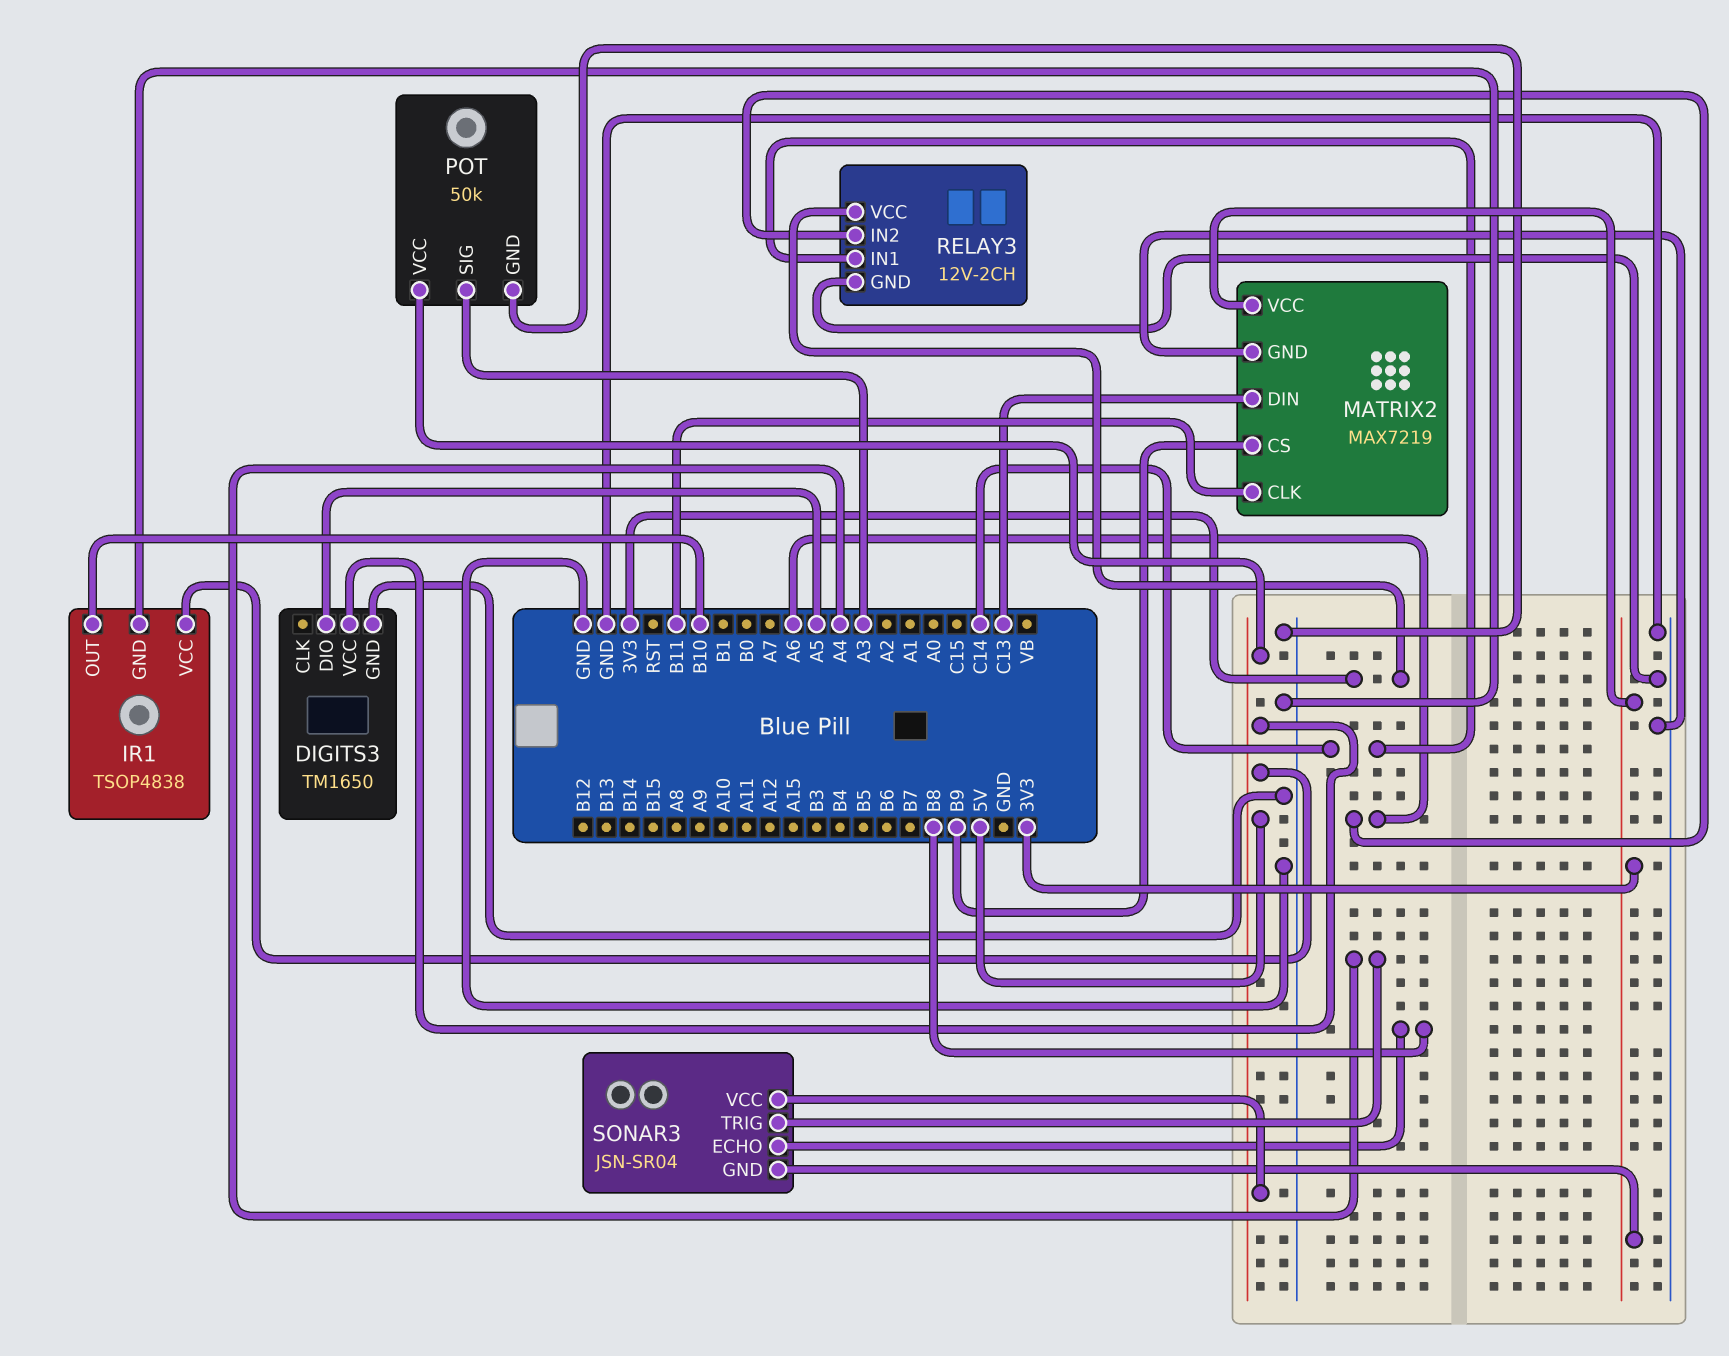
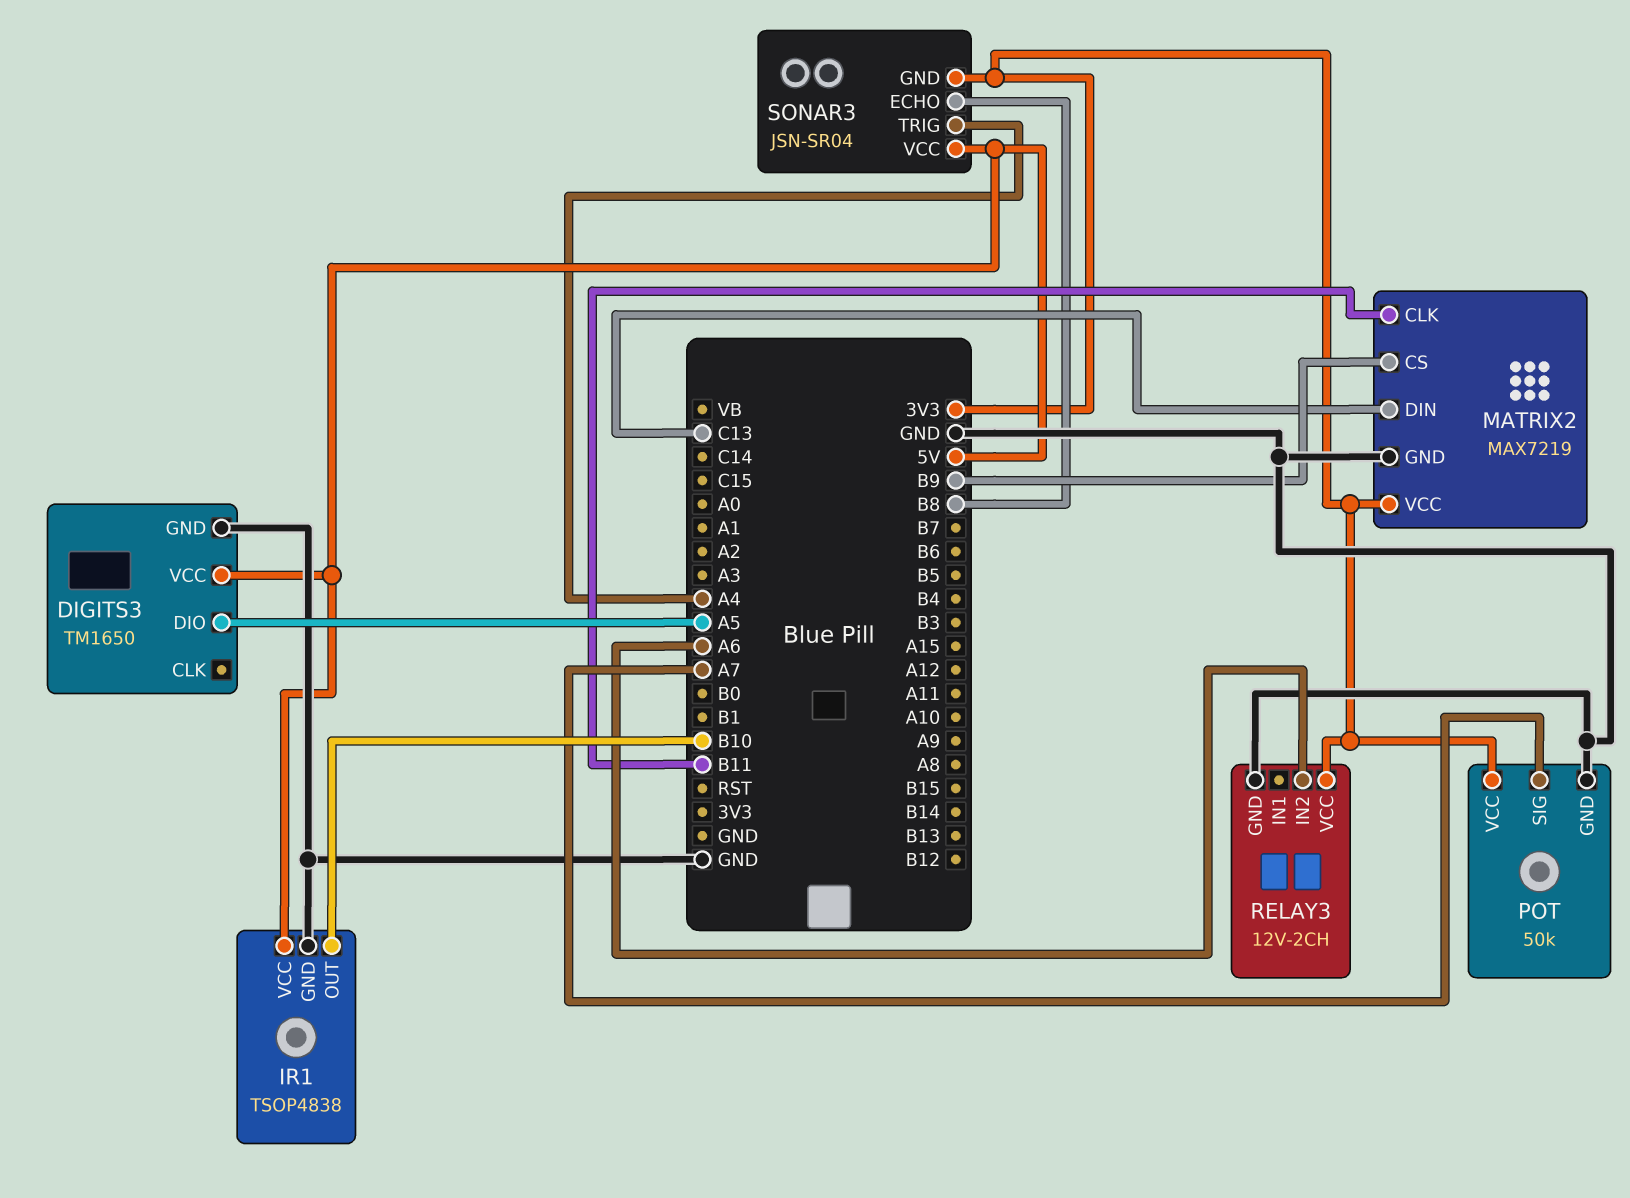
POT pin SIG: A3 -> A7
POT pin VCC: 5V -> 3V3
RELAY3 pin IN1: C14 -> none

